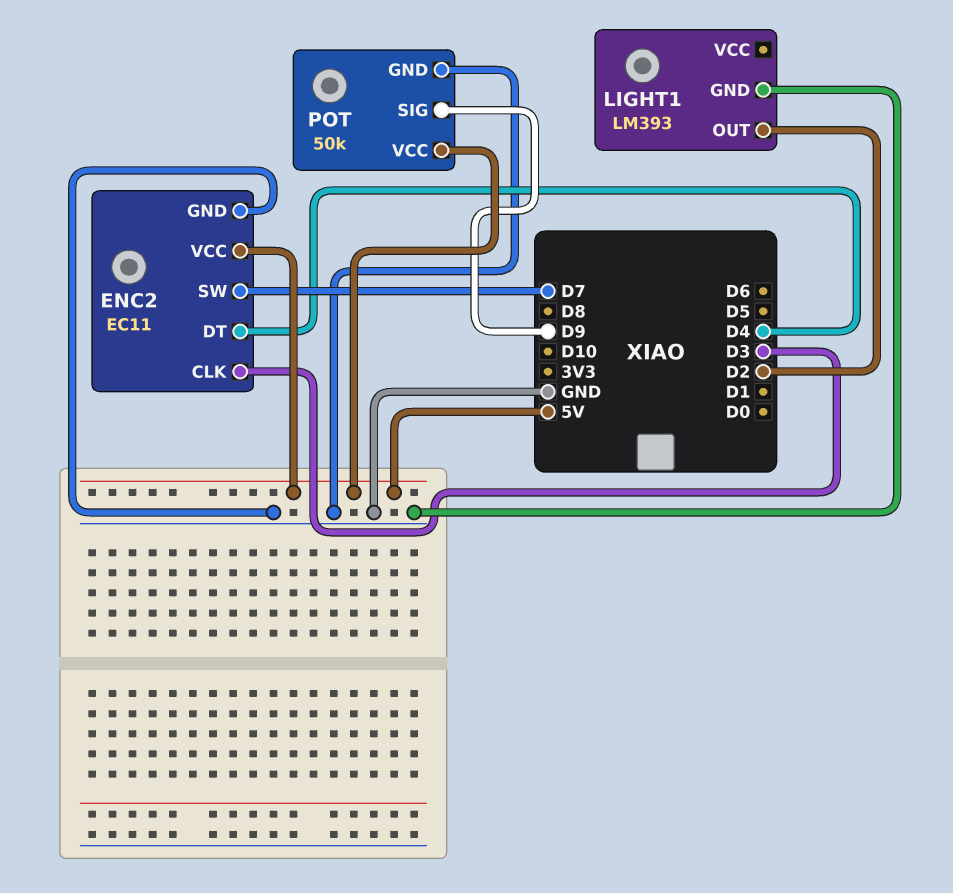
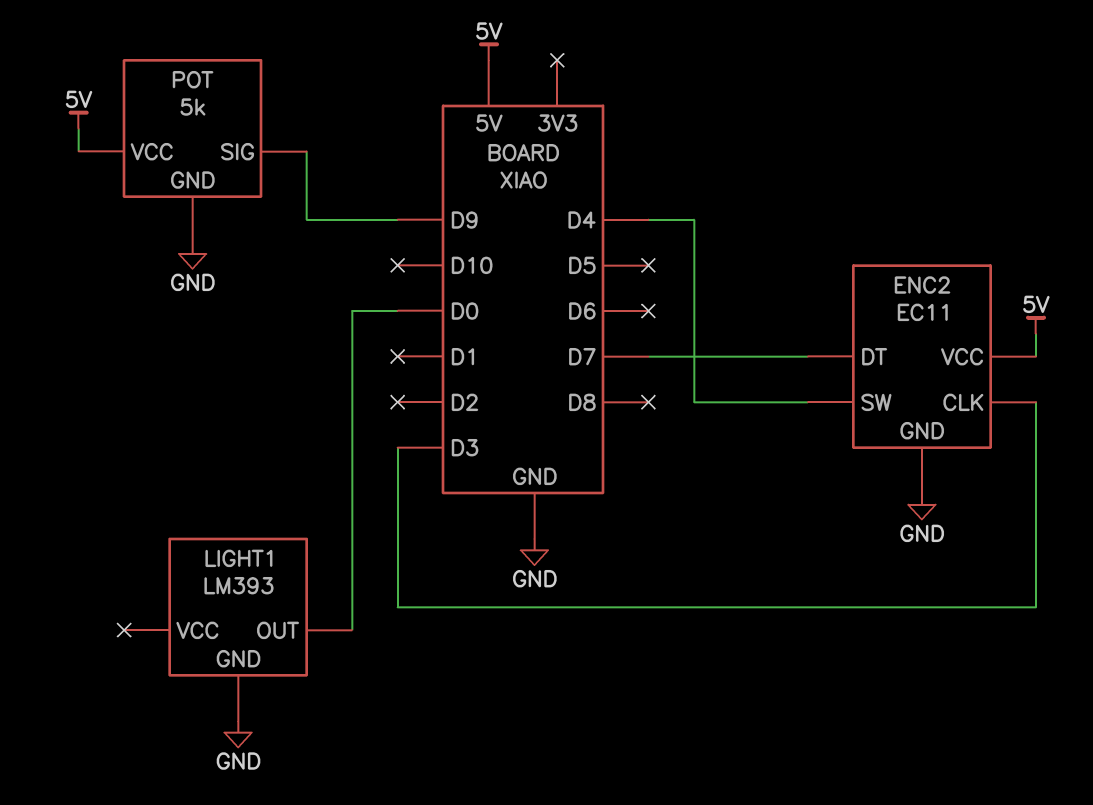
ENC2 pin DT: D4 -> D7
ENC2 pin SW: D7 -> D4
LIGHT1 pin OUT: D2 -> D0
POT: 50k -> 5k

